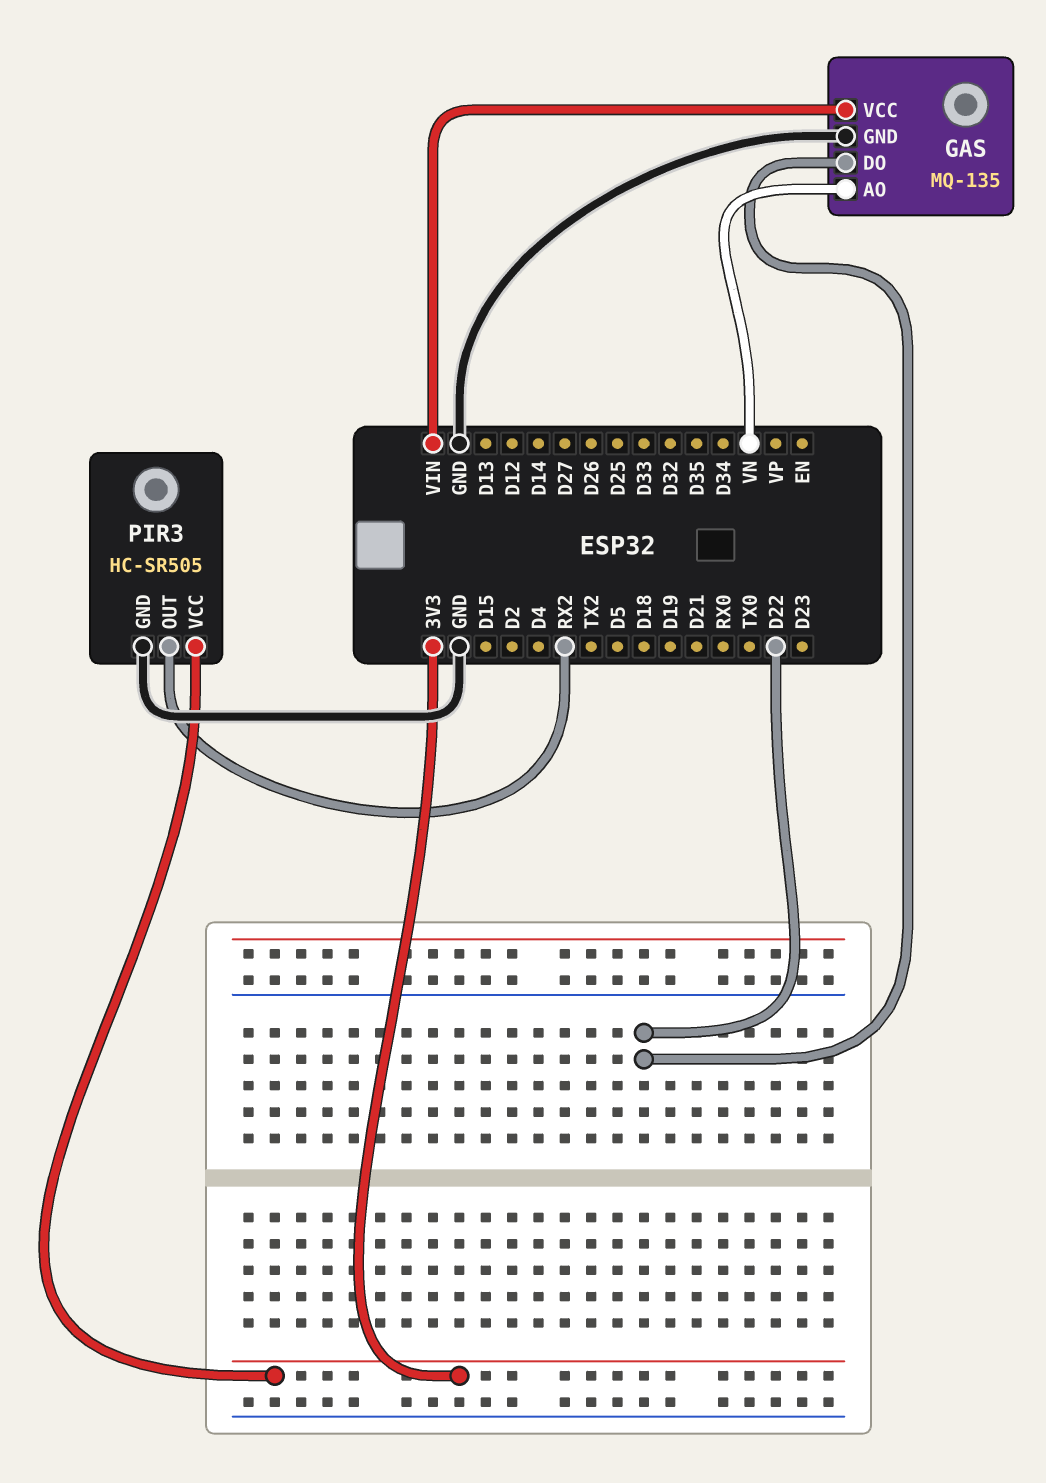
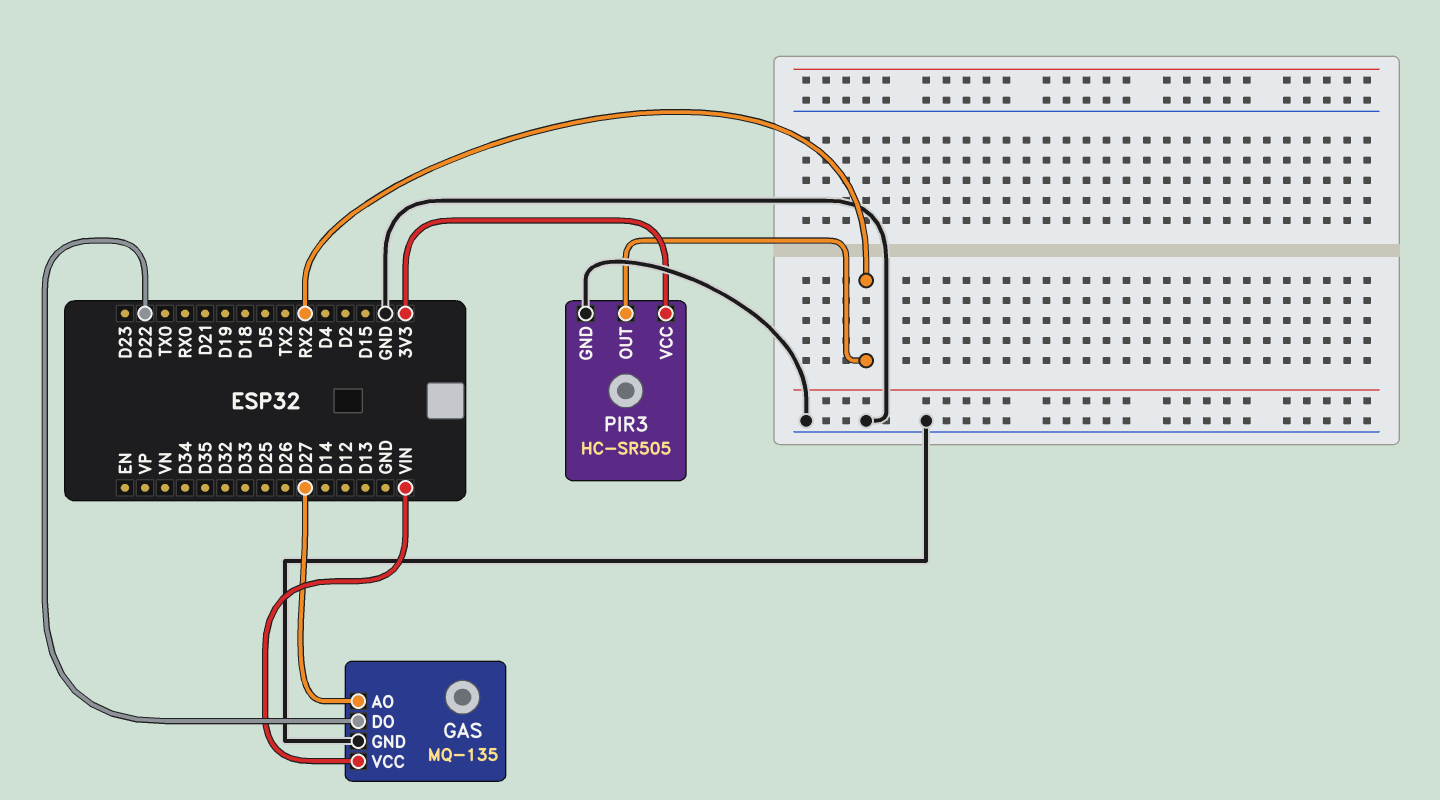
GAS pin AO: VN -> D27

